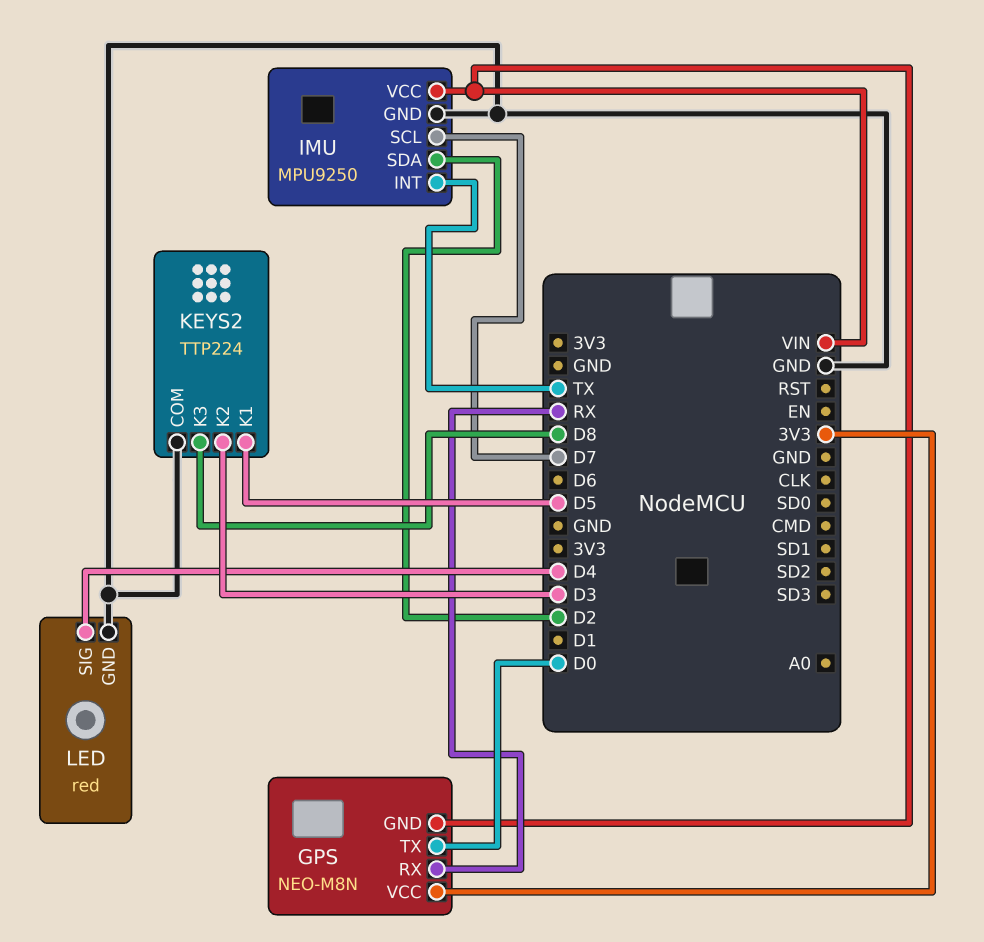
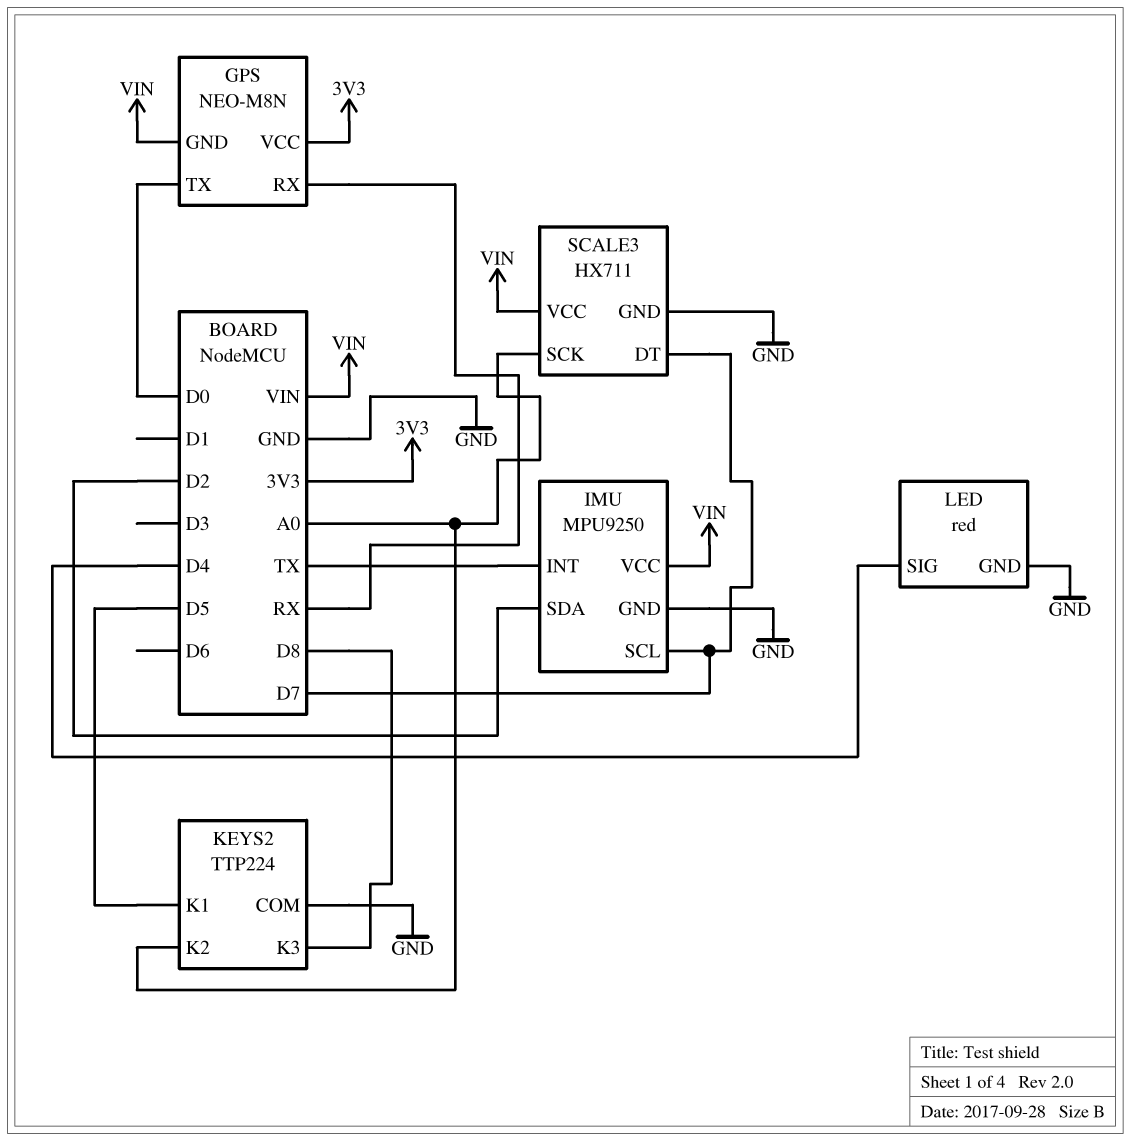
KEYS2 pin K2: D3 -> A0
SCALE3: none -> HX711
SCALE3 pin DT: none -> D7
SCALE3 pin GND: none -> GND
SCALE3 pin SCK: none -> A0
SCALE3 pin VCC: none -> VIN

